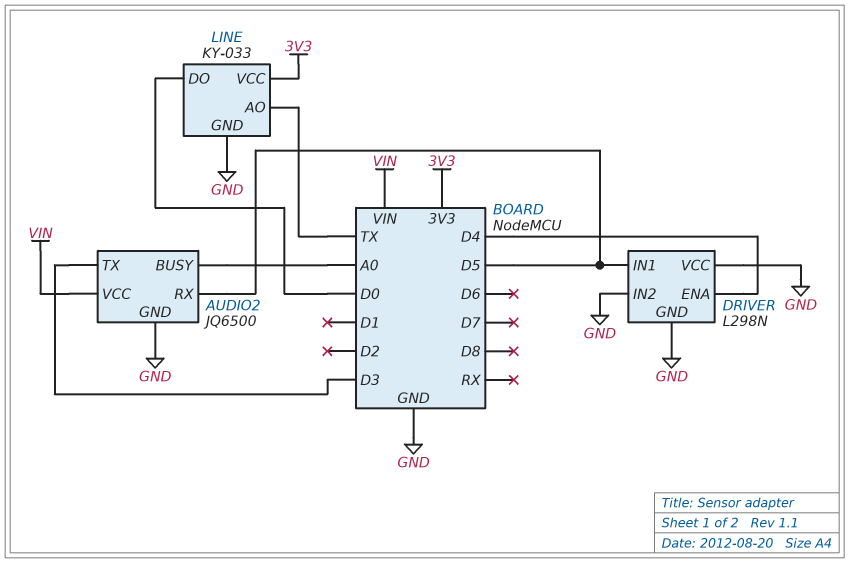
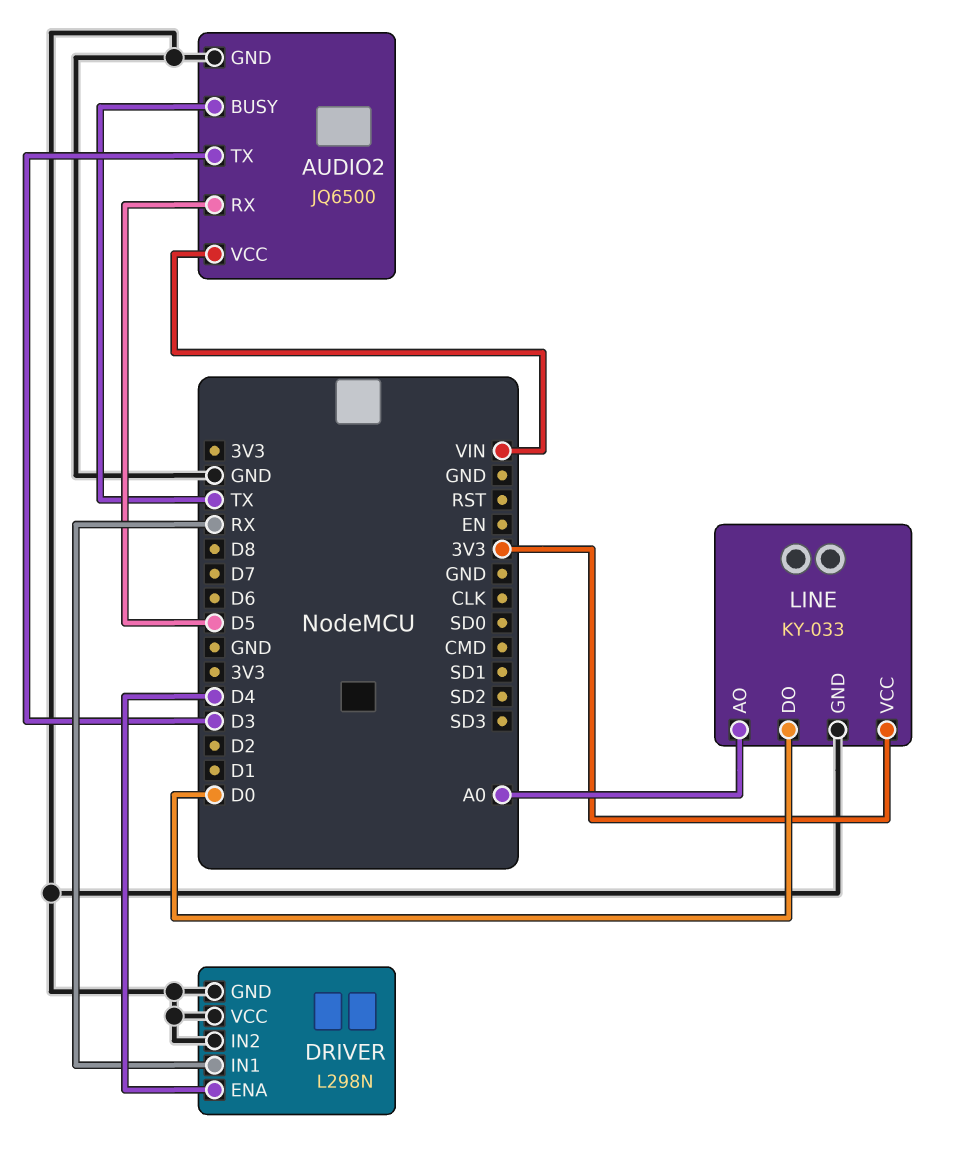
AUDIO2 pin BUSY: A0 -> TX
DRIVER pin IN1: D5 -> RX
LINE pin AO: TX -> A0

